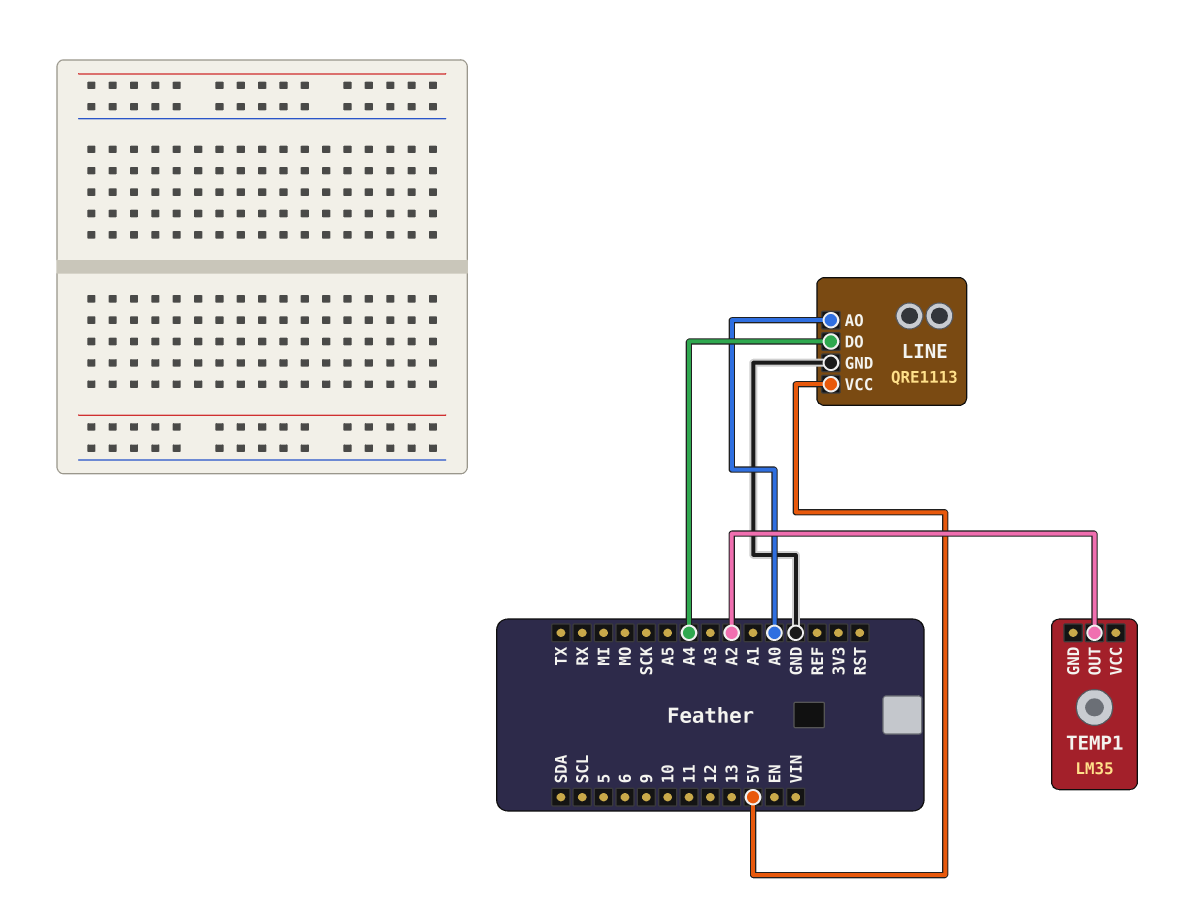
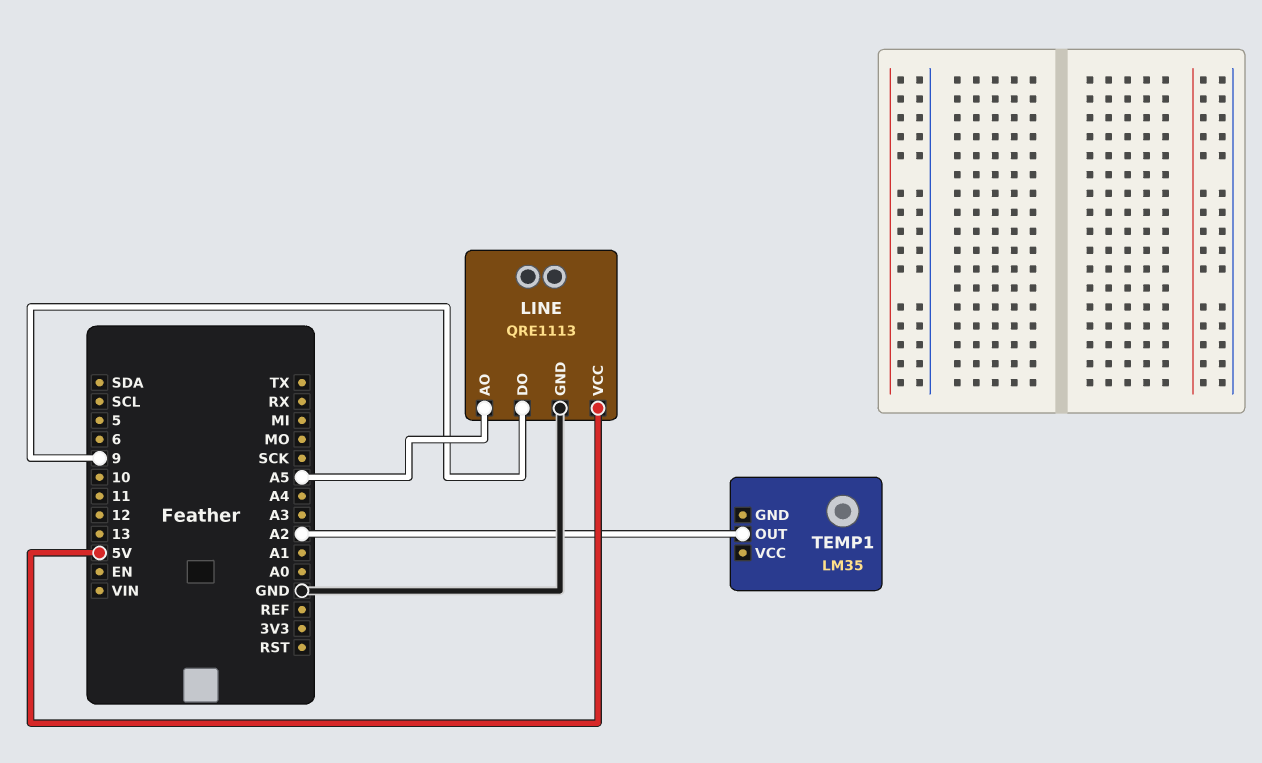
LINE pin AO: A0 -> A5
LINE pin DO: A4 -> 9

